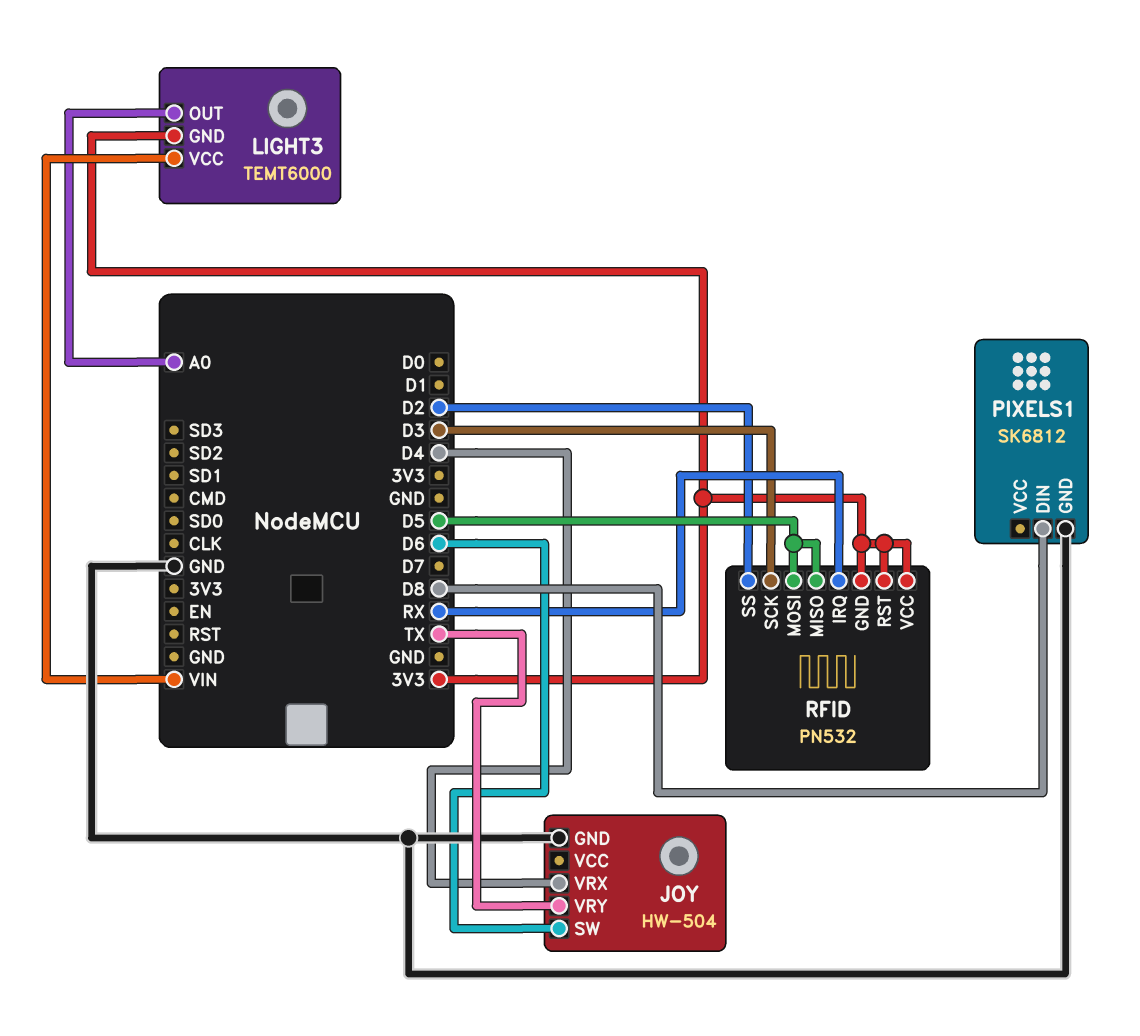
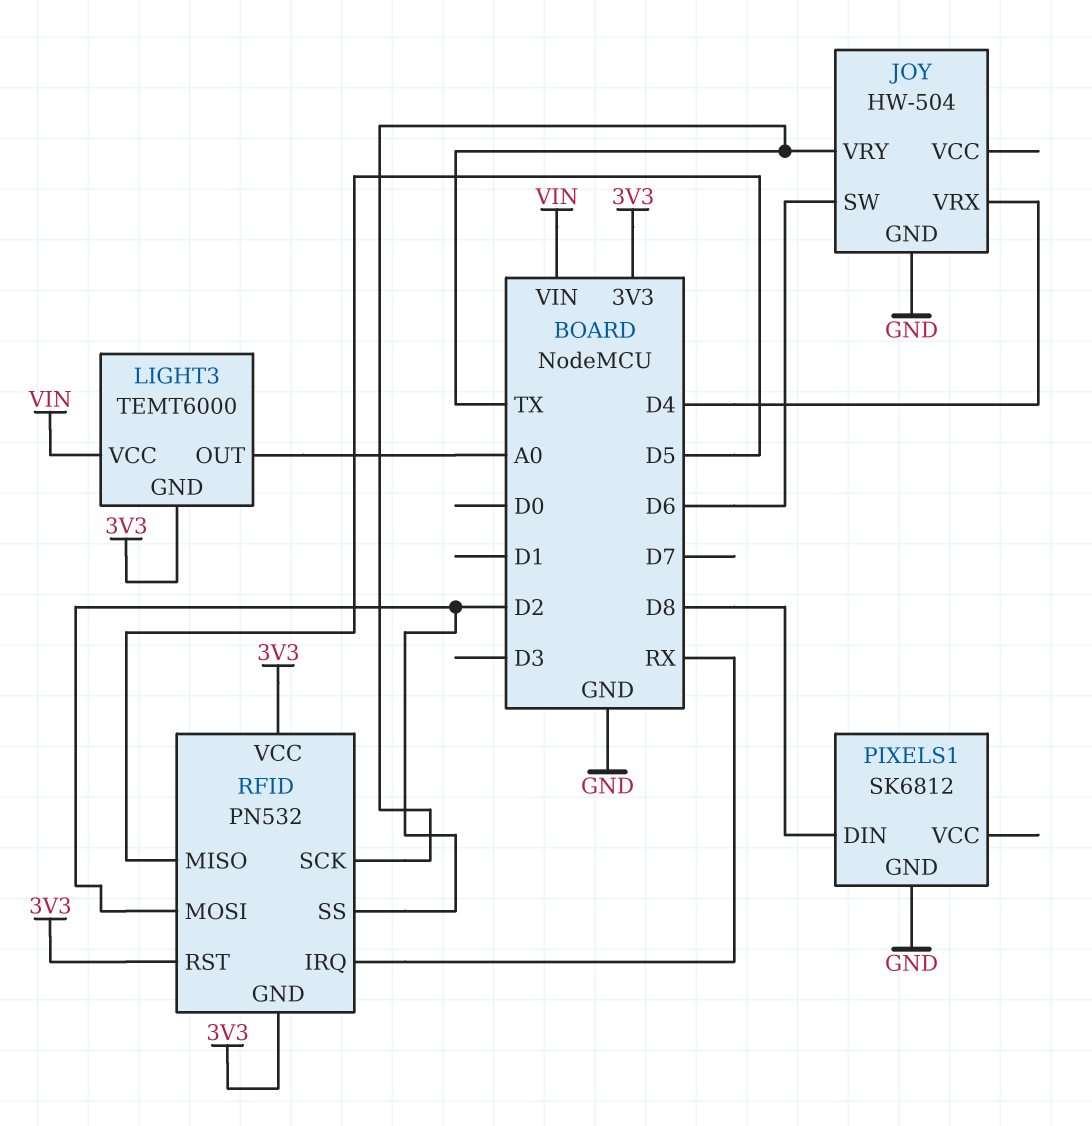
RFID pin MOSI: D5 -> D2
RFID pin SCK: D3 -> TX

